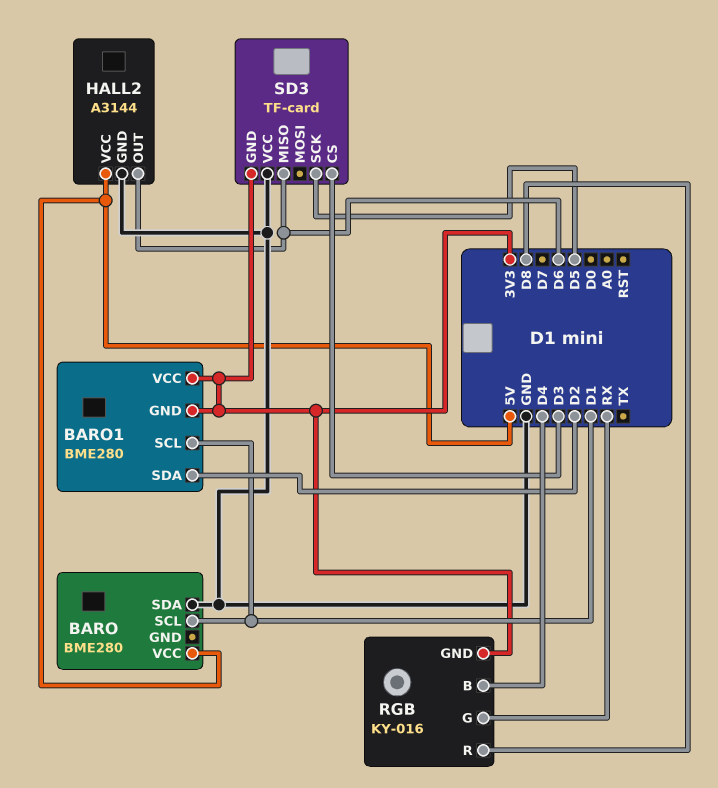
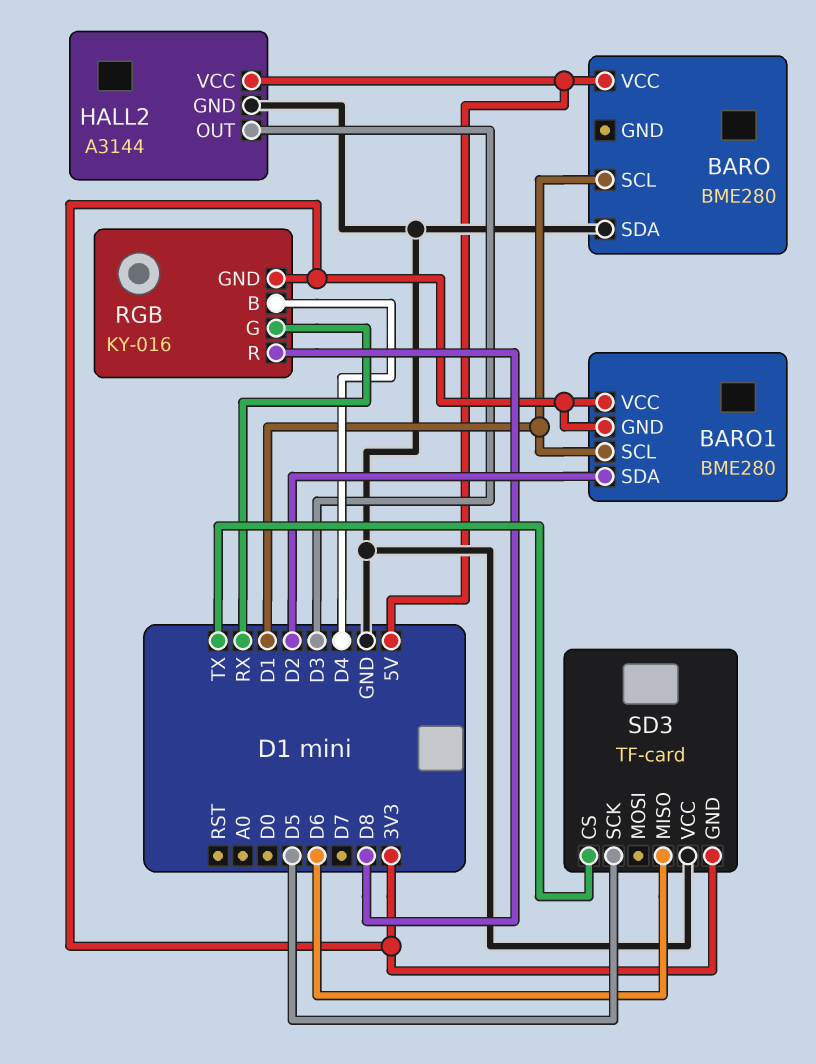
HALL2 pin OUT: D6 -> D3
SD3 pin CS: D3 -> TX

